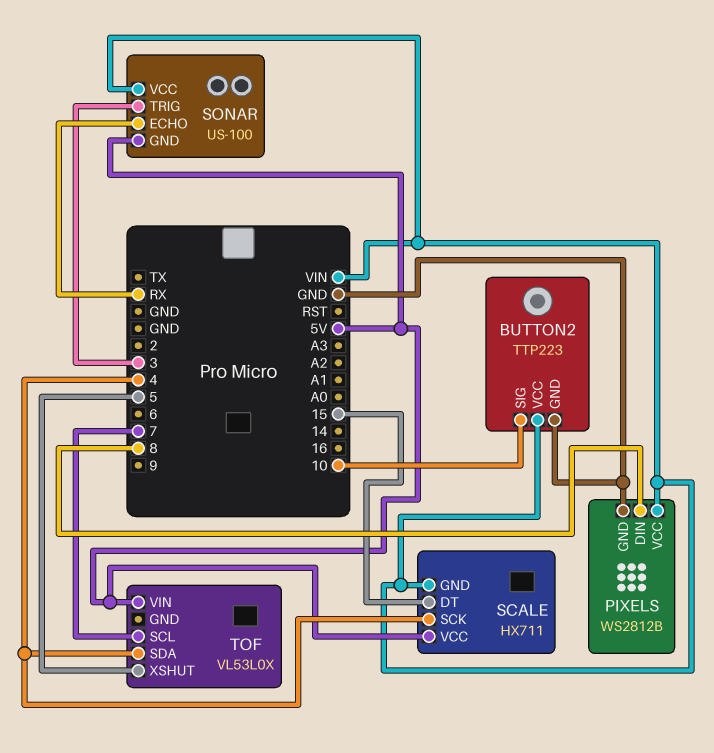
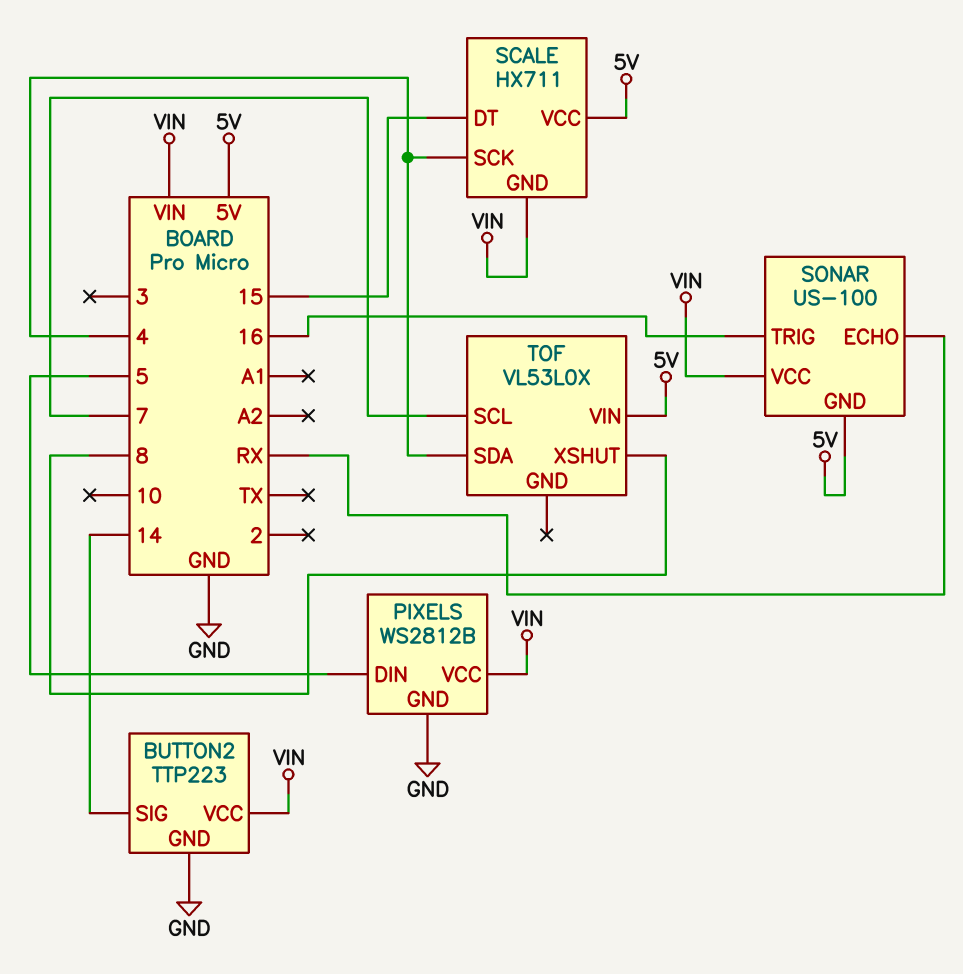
BUTTON2 pin SIG: 10 -> 14
PIXELS pin DIN: 8 -> 5
SONAR pin TRIG: 3 -> 16
TOF pin XSHUT: 5 -> 8

